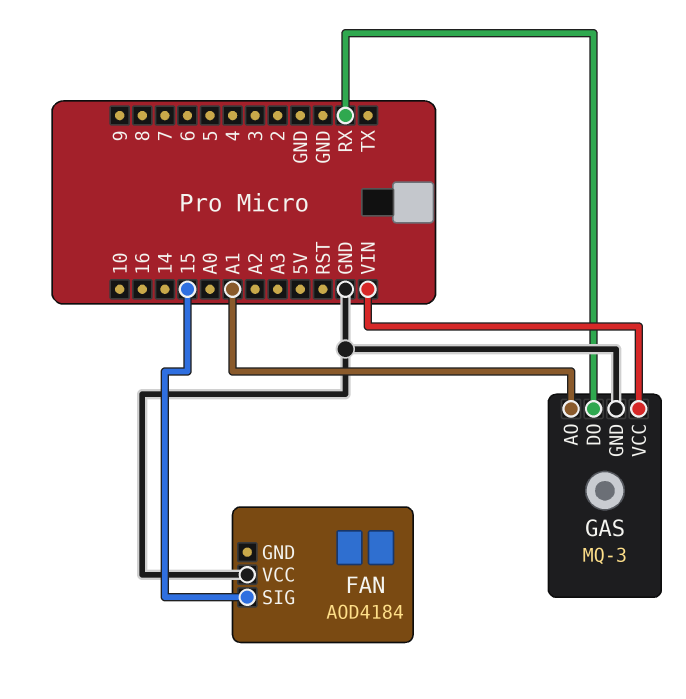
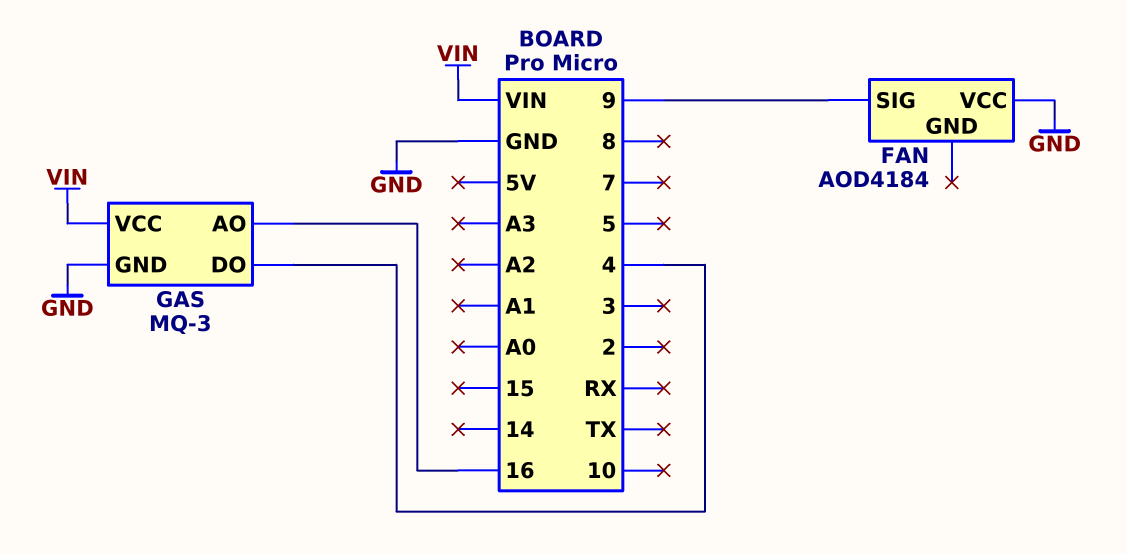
FAN pin SIG: 15 -> 9
GAS pin AO: A1 -> 16
GAS pin DO: RX -> 4

